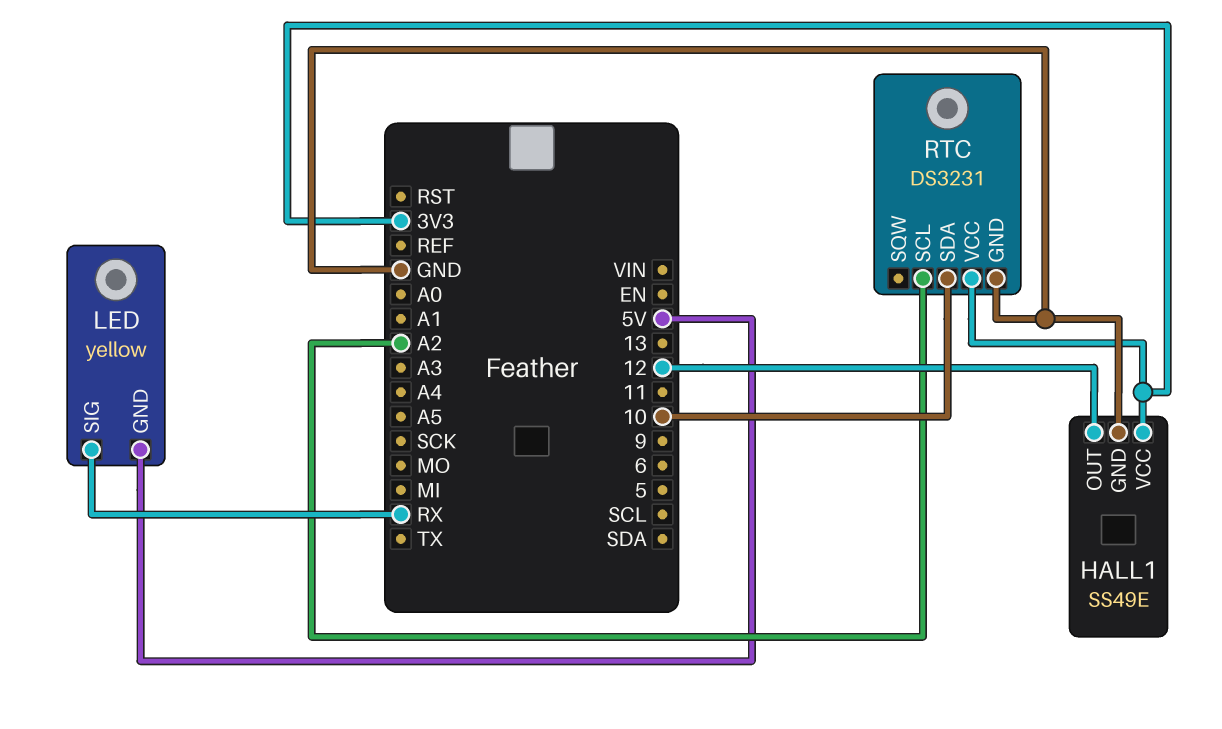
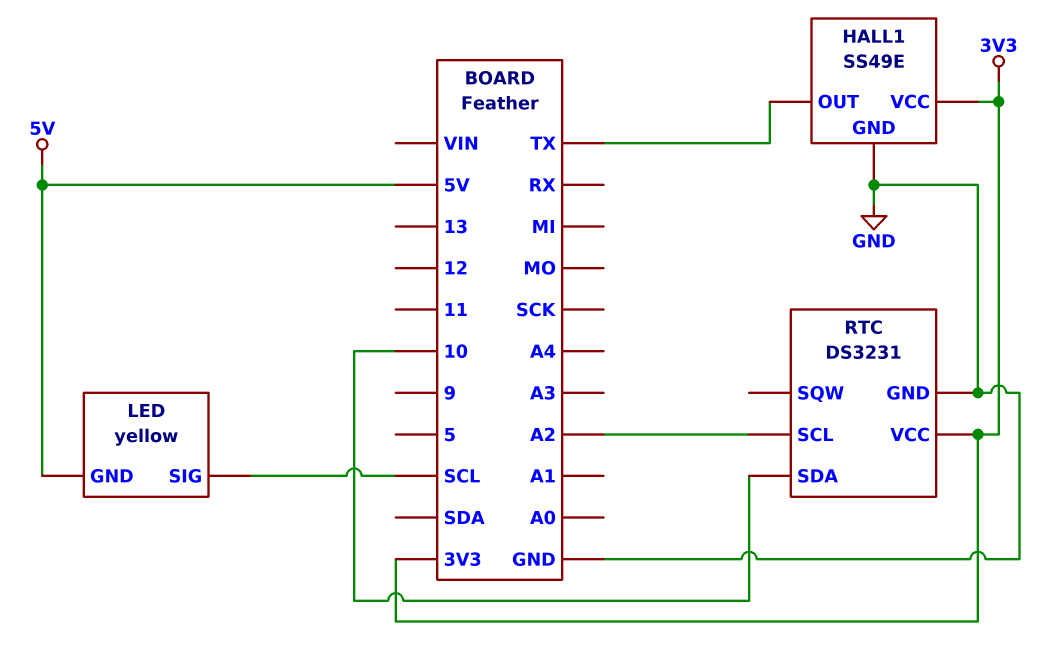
HALL1 pin OUT: 12 -> TX
LED pin SIG: RX -> SCL

